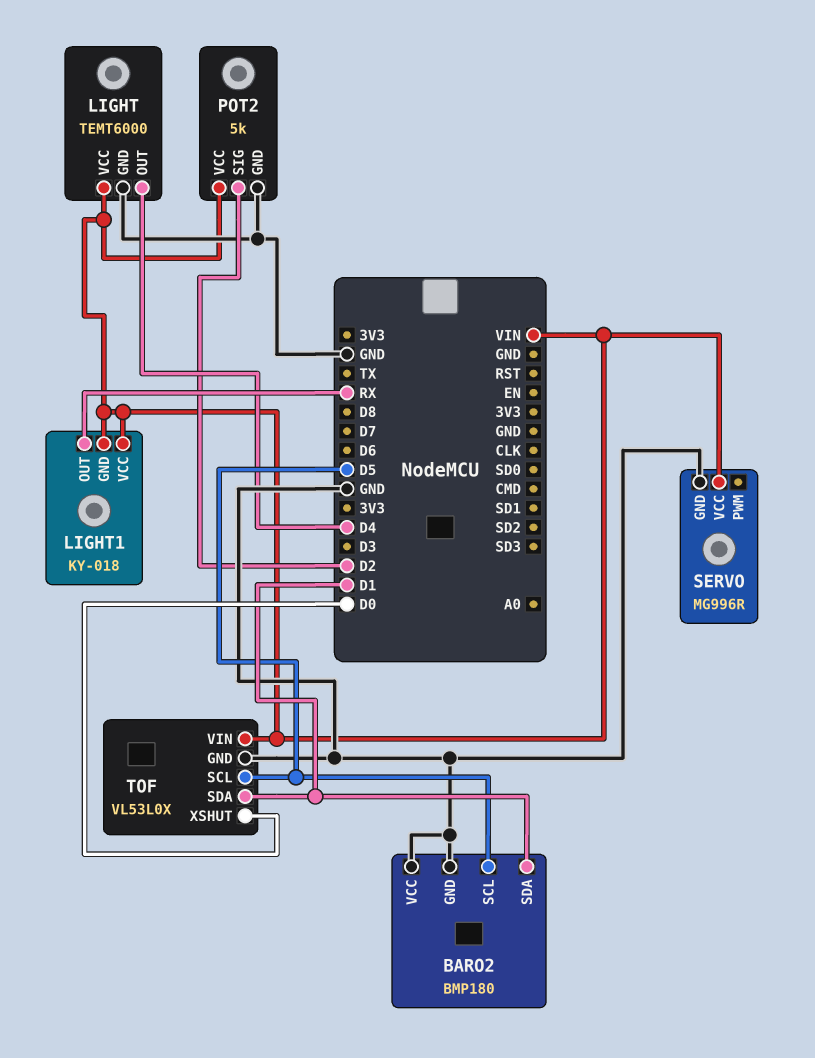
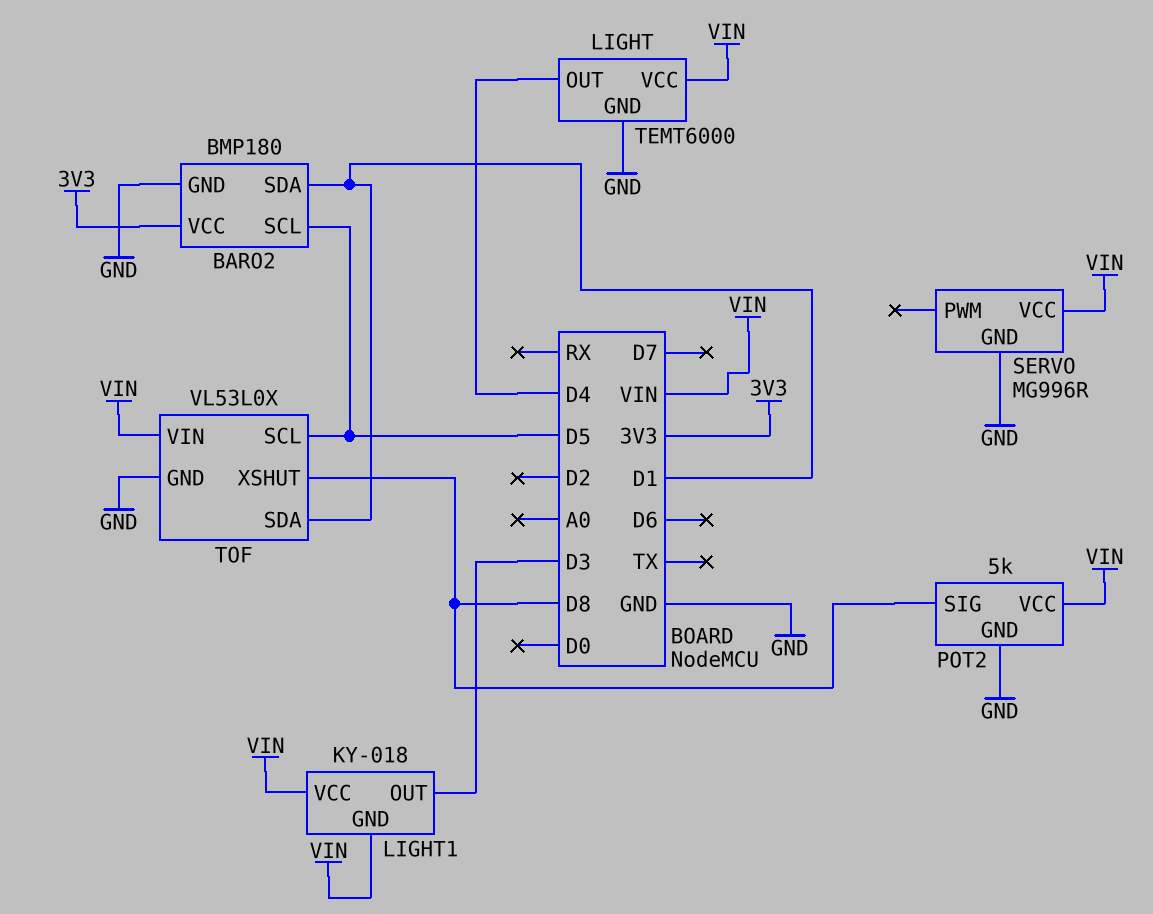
BARO2 pin VCC: GND -> 3V3
LIGHT1 pin OUT: RX -> D3
POT2 pin SIG: D2 -> D8
TOF pin XSHUT: D0 -> D8

